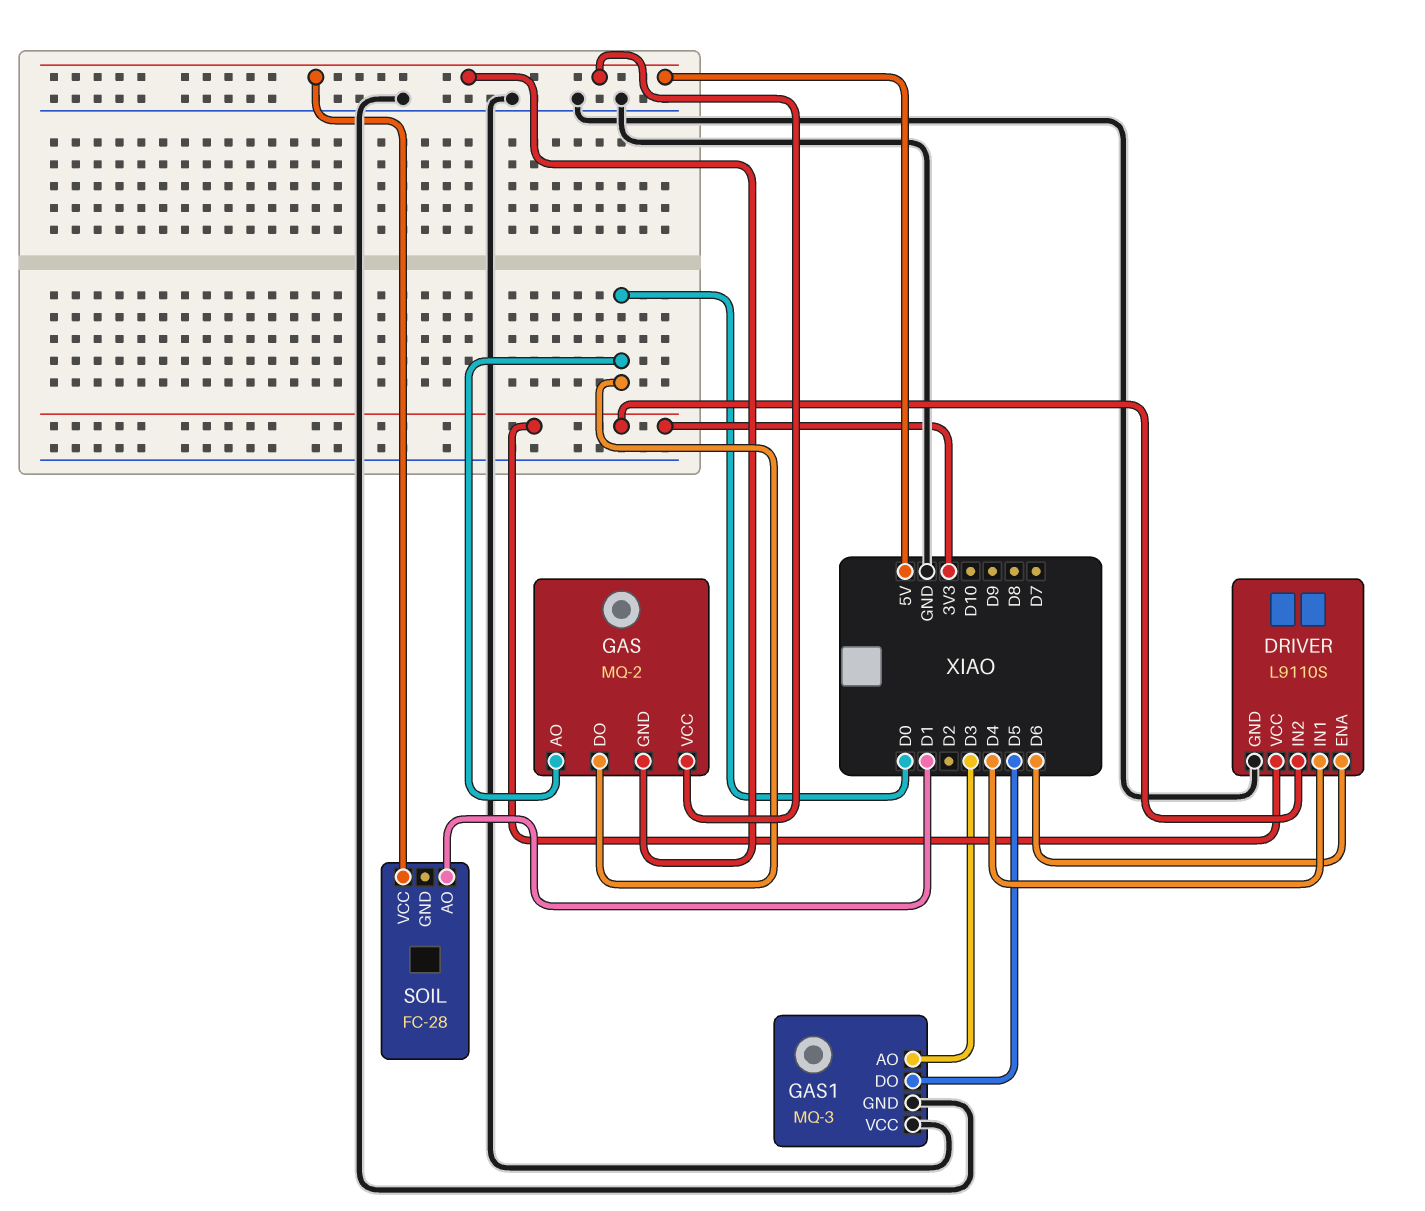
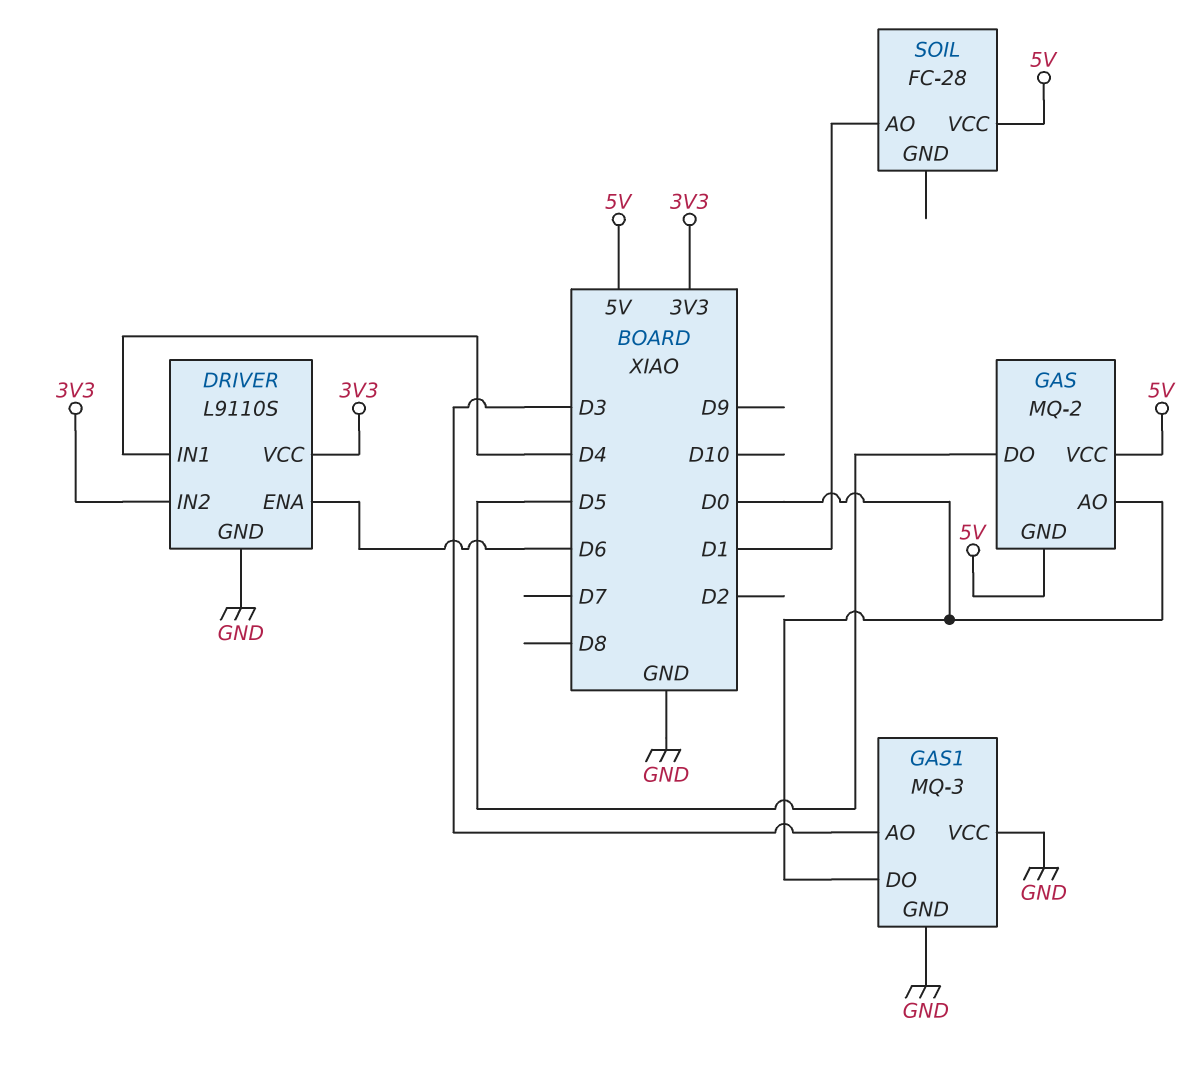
GAS pin DO: D0 -> D5
GAS1 pin DO: D5 -> D0

